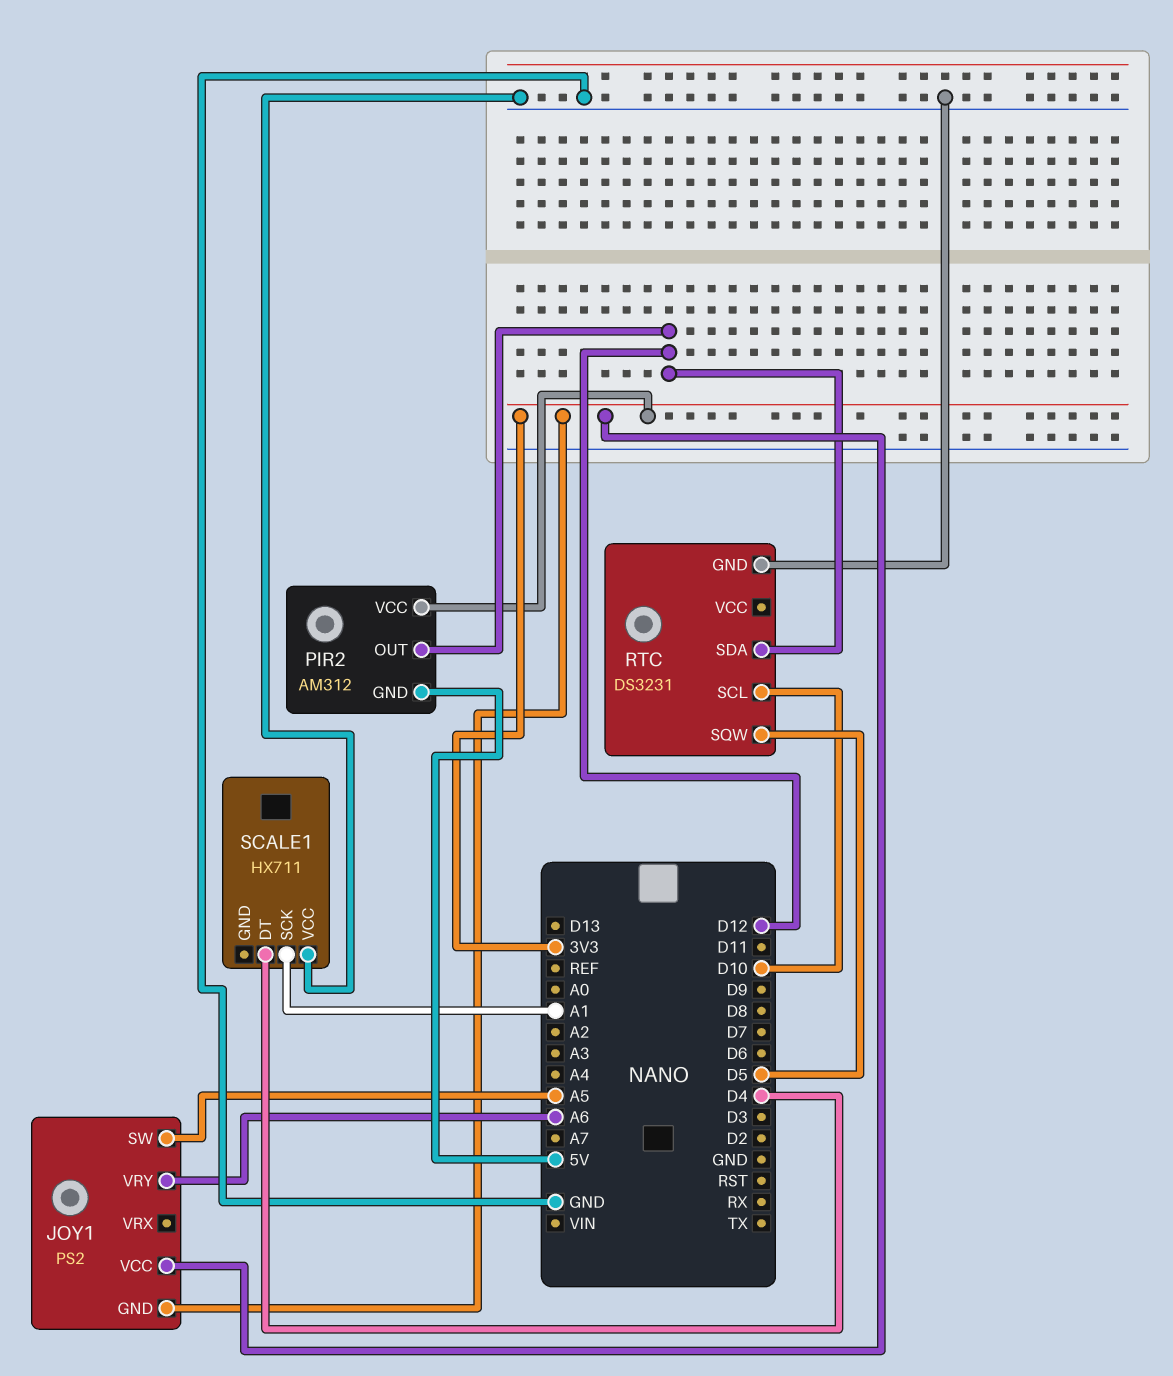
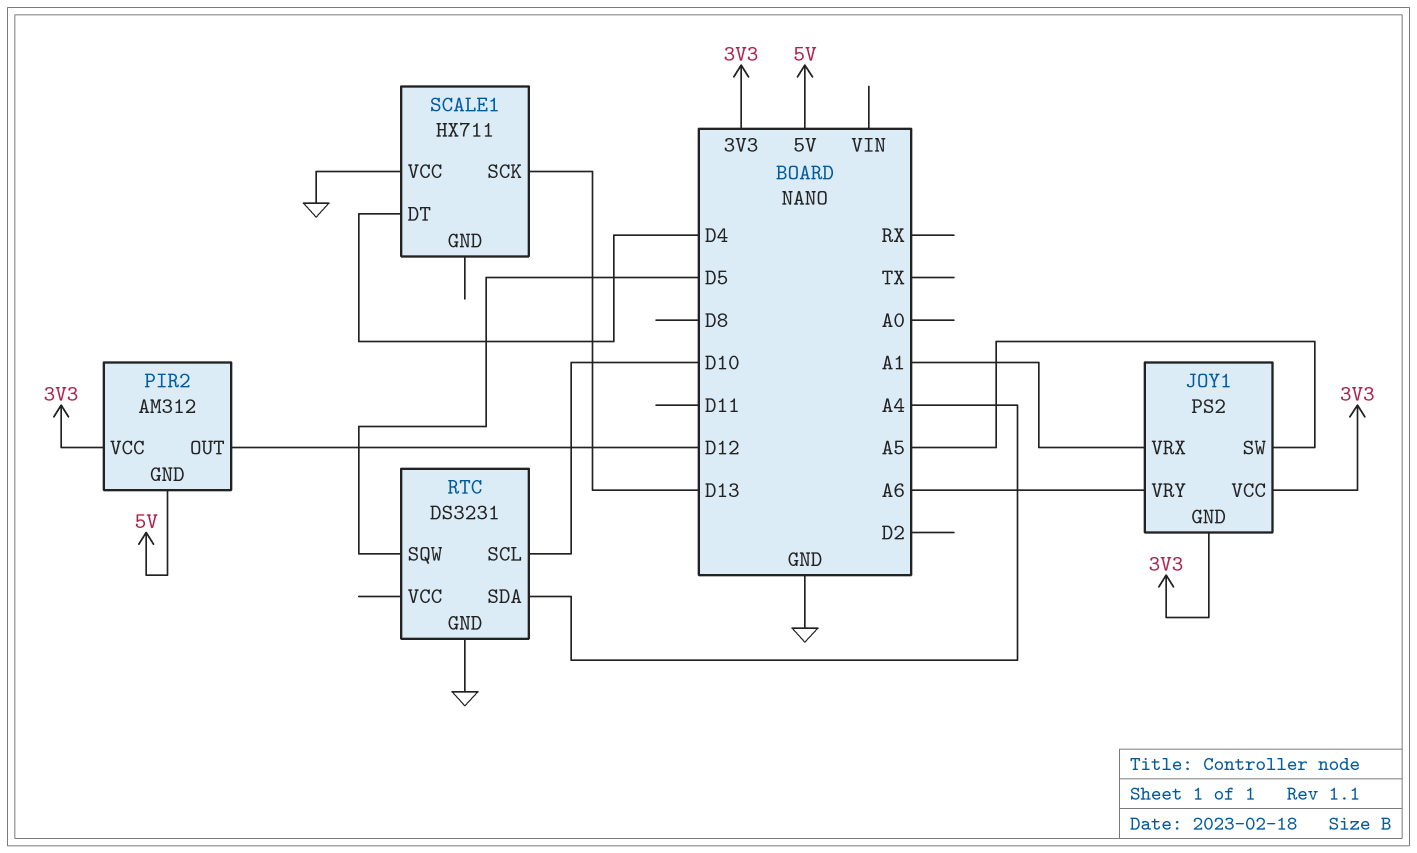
JOY1 pin VRX: none -> A1
RTC pin SDA: D12 -> A4
SCALE1 pin SCK: A1 -> D13

